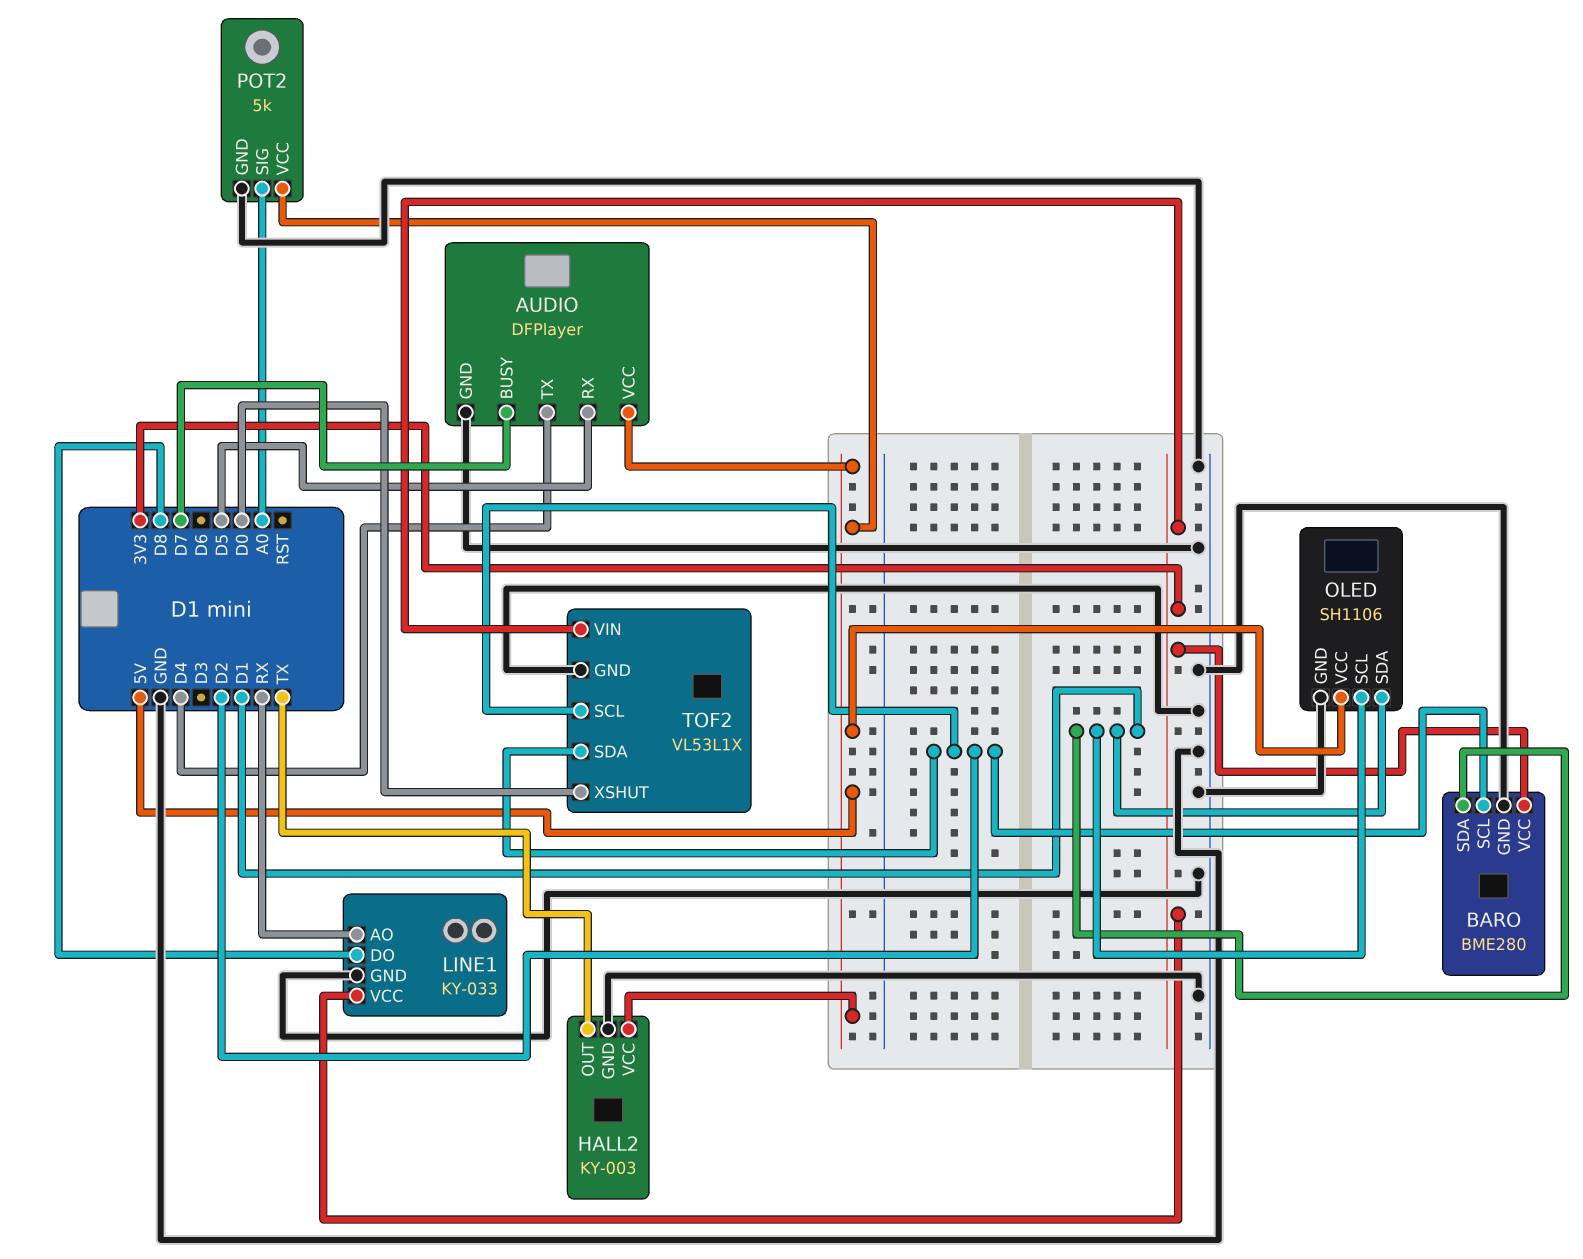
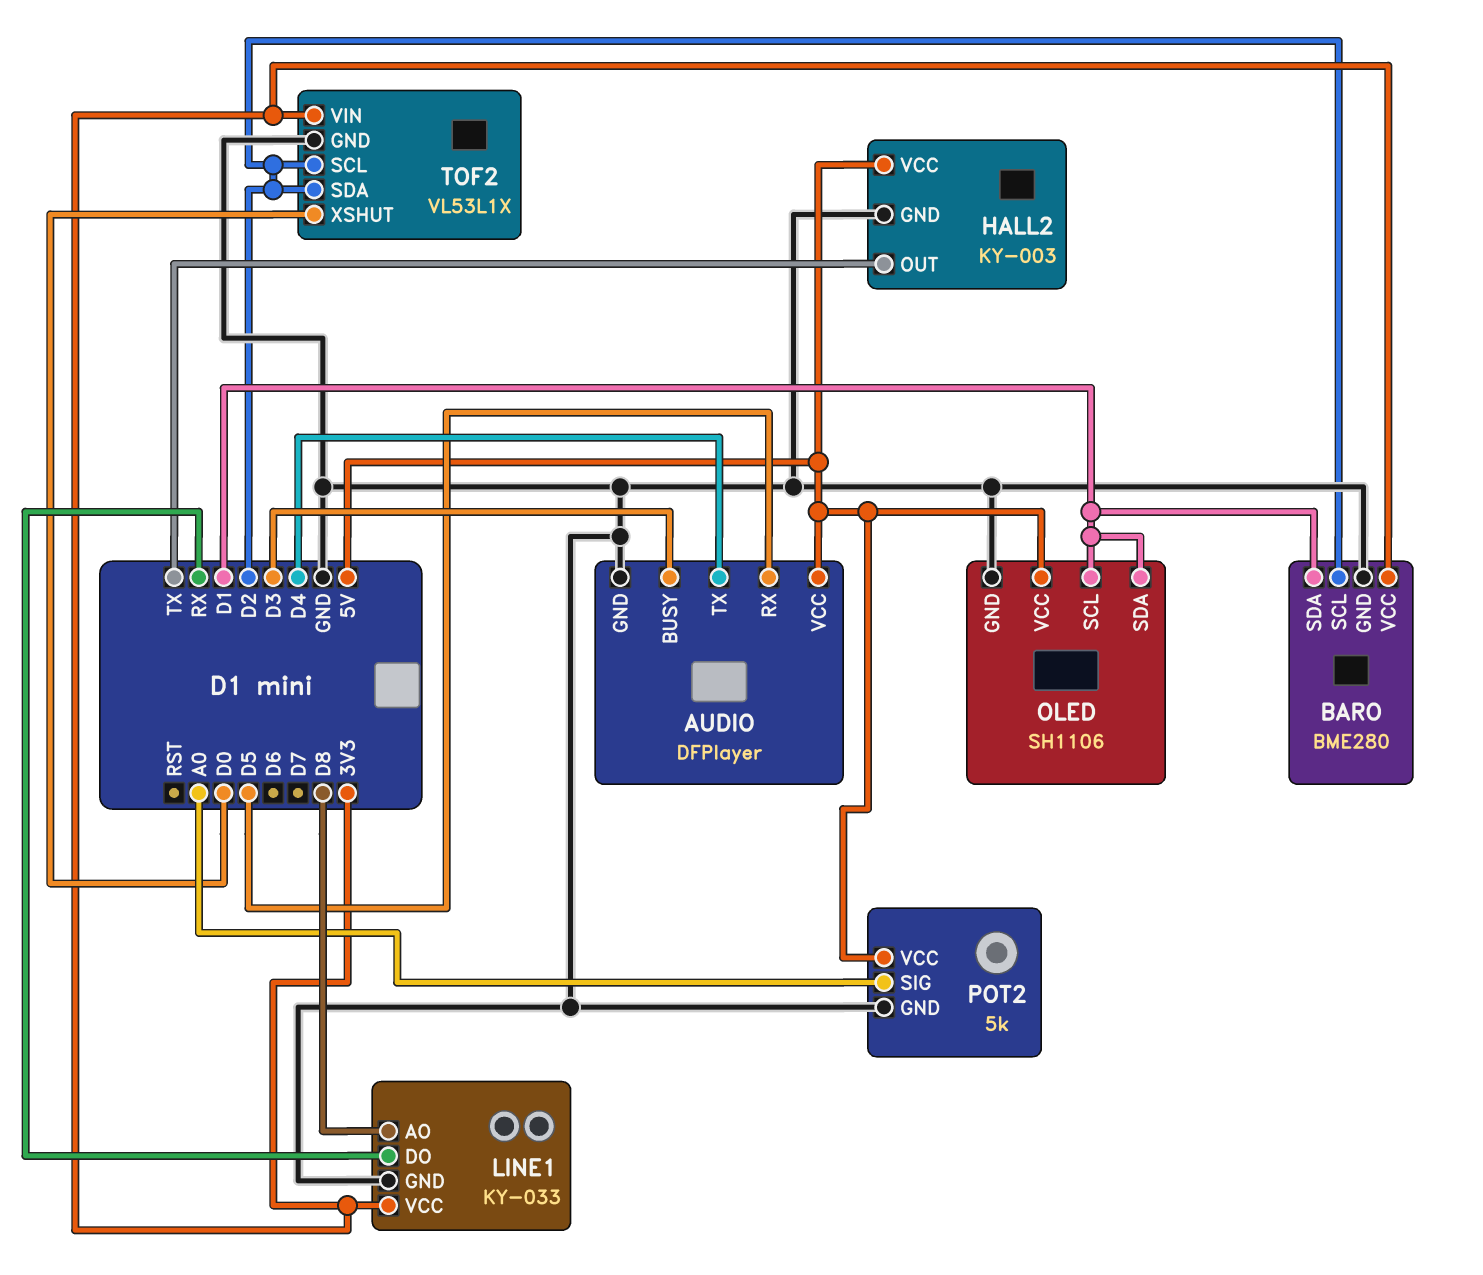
AUDIO pin BUSY: D7 -> D3
LINE1 pin AO: RX -> D8
LINE1 pin DO: D8 -> RX

